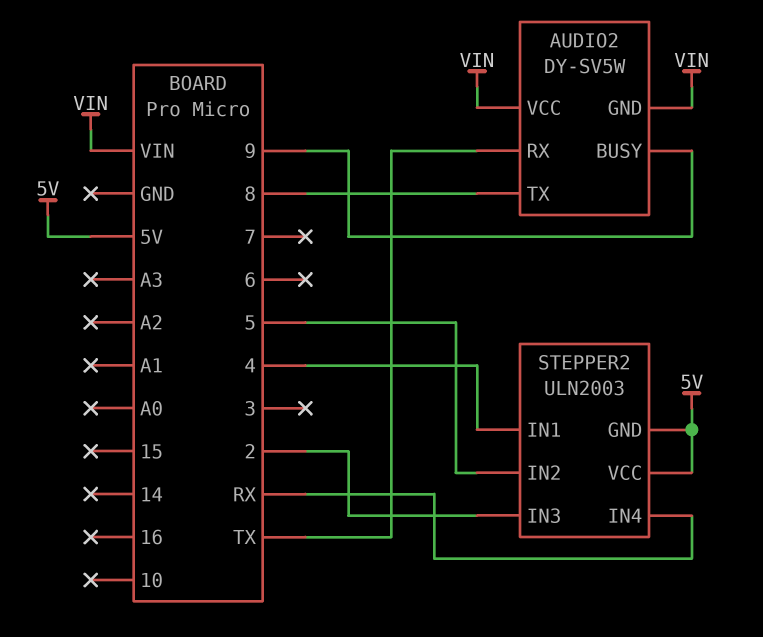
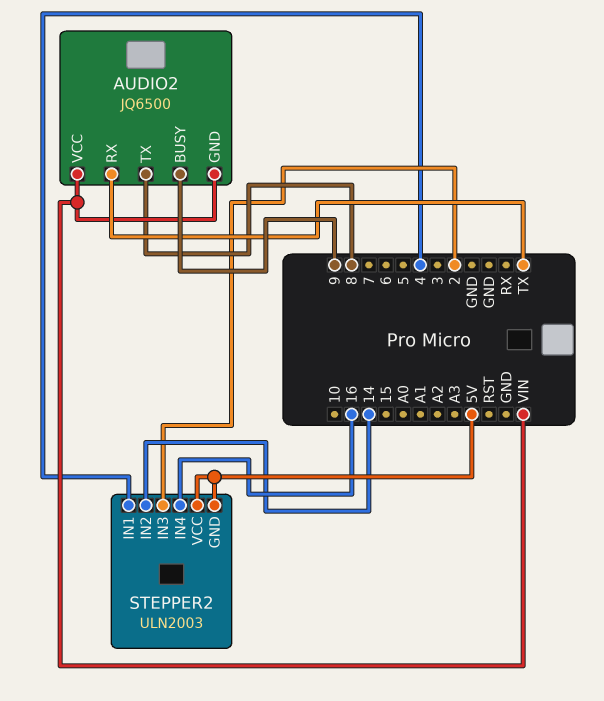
AUDIO2: DY-SV5W -> JQ6500
STEPPER2 pin IN2: 5 -> 14
STEPPER2 pin IN4: RX -> 16

